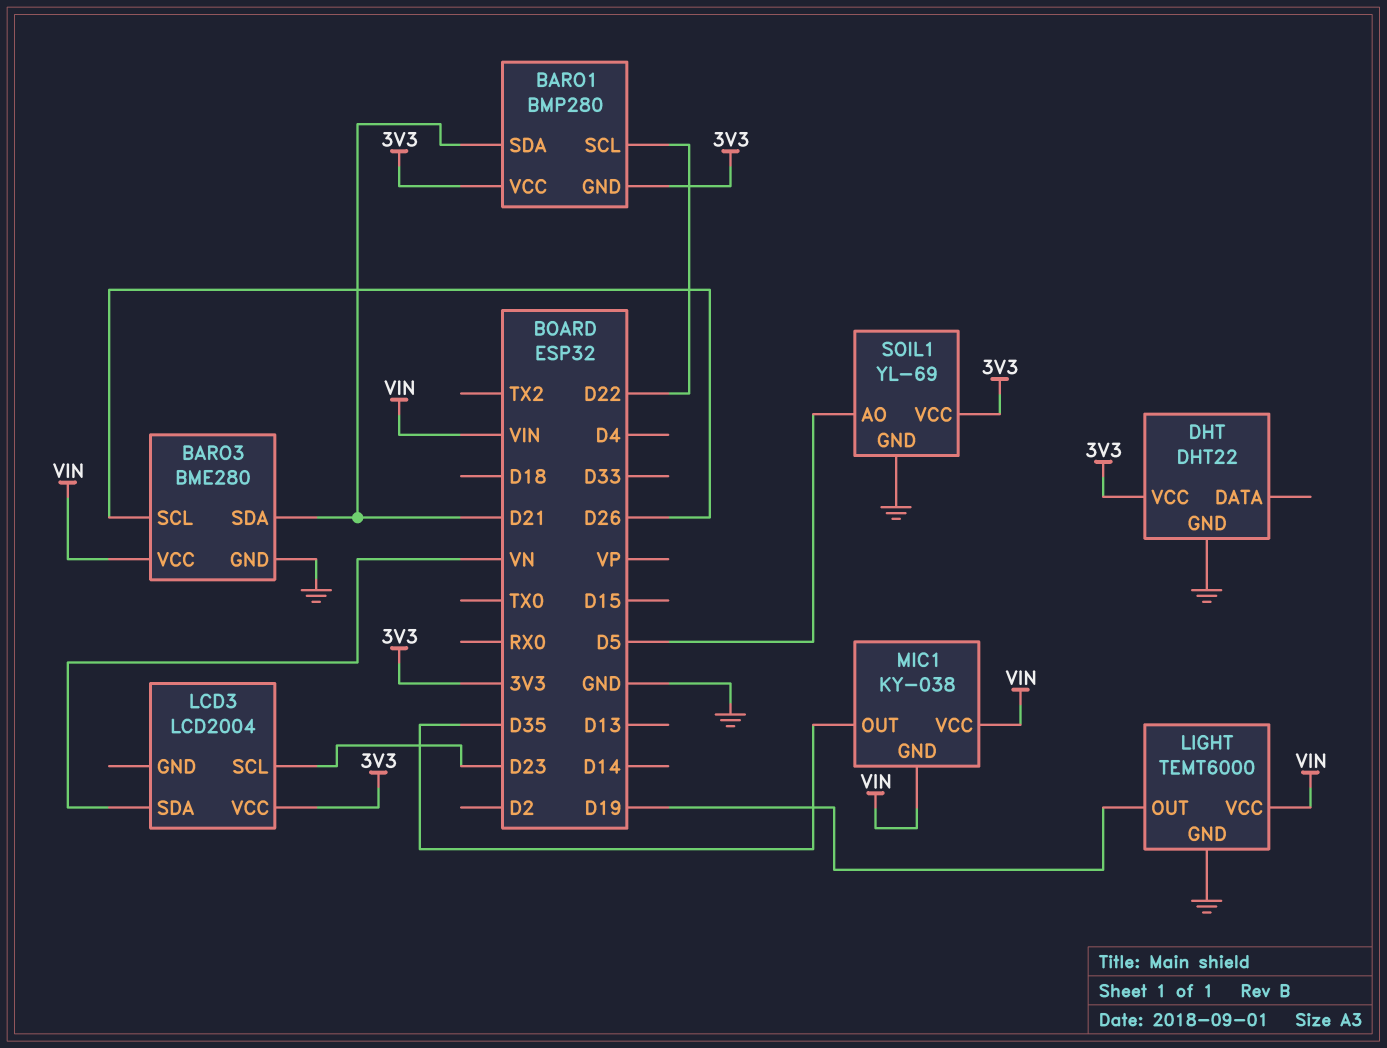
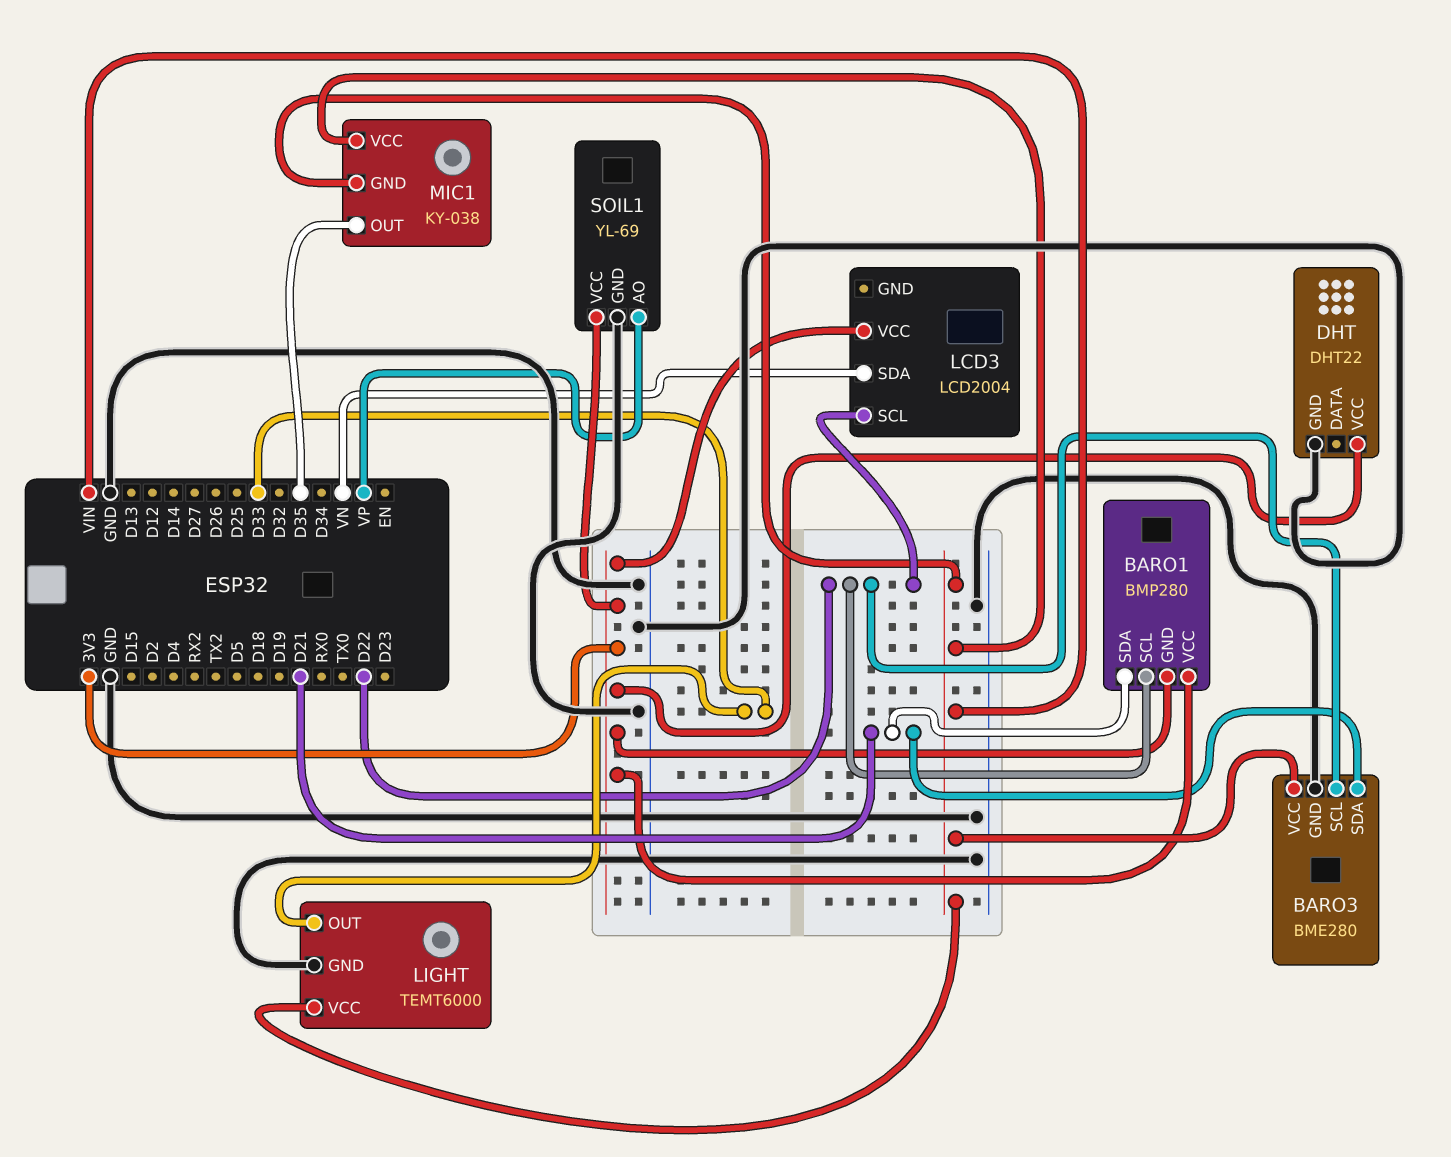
BARO3 pin SCL: D26 -> D22
LCD3 pin SCL: D23 -> D22
LIGHT pin OUT: D19 -> D33
SOIL1 pin AO: D5 -> VP

